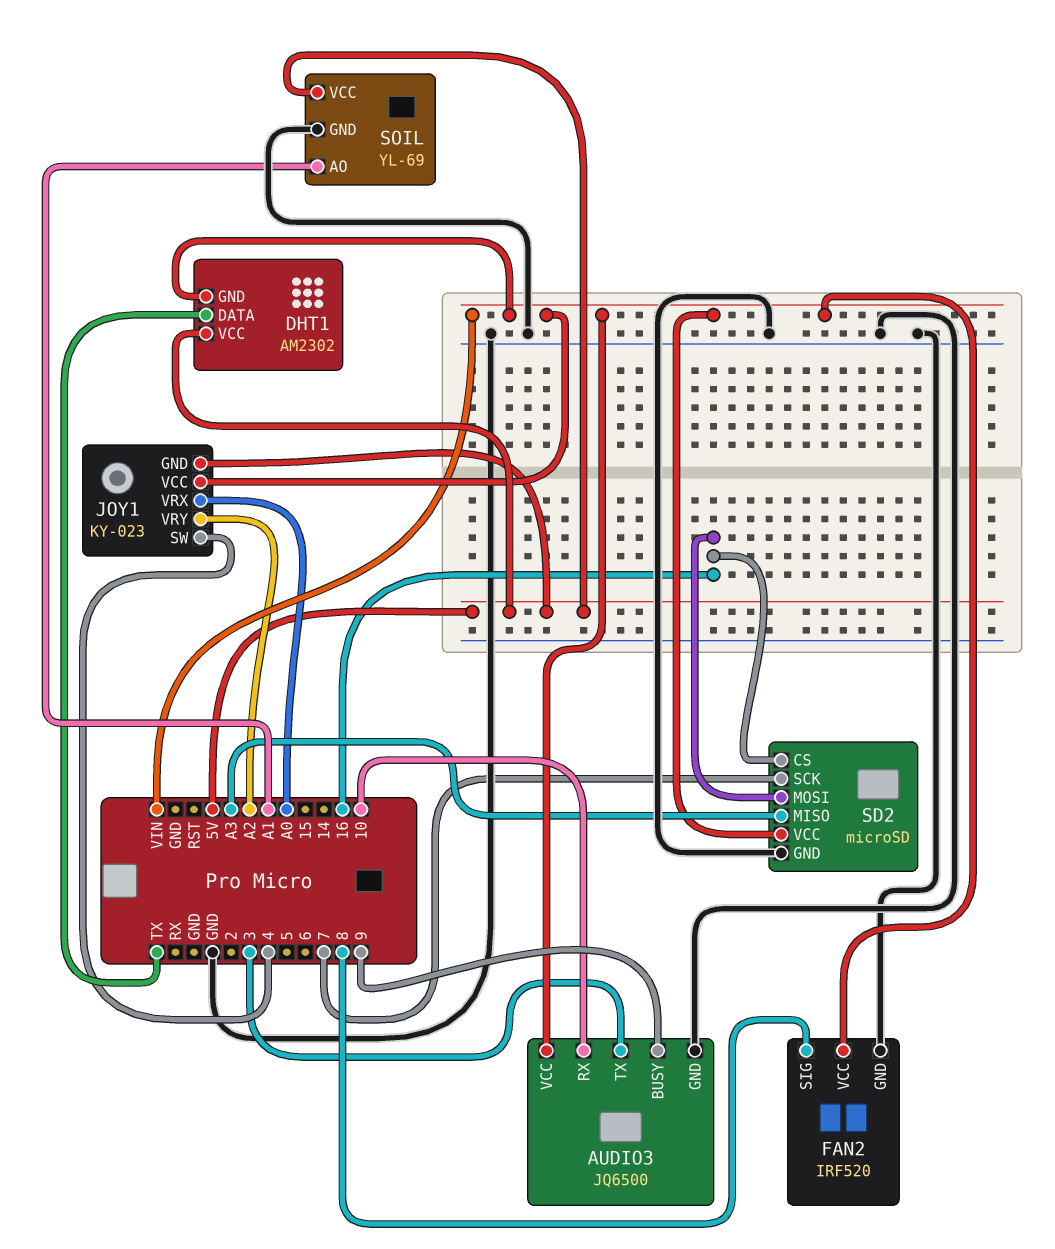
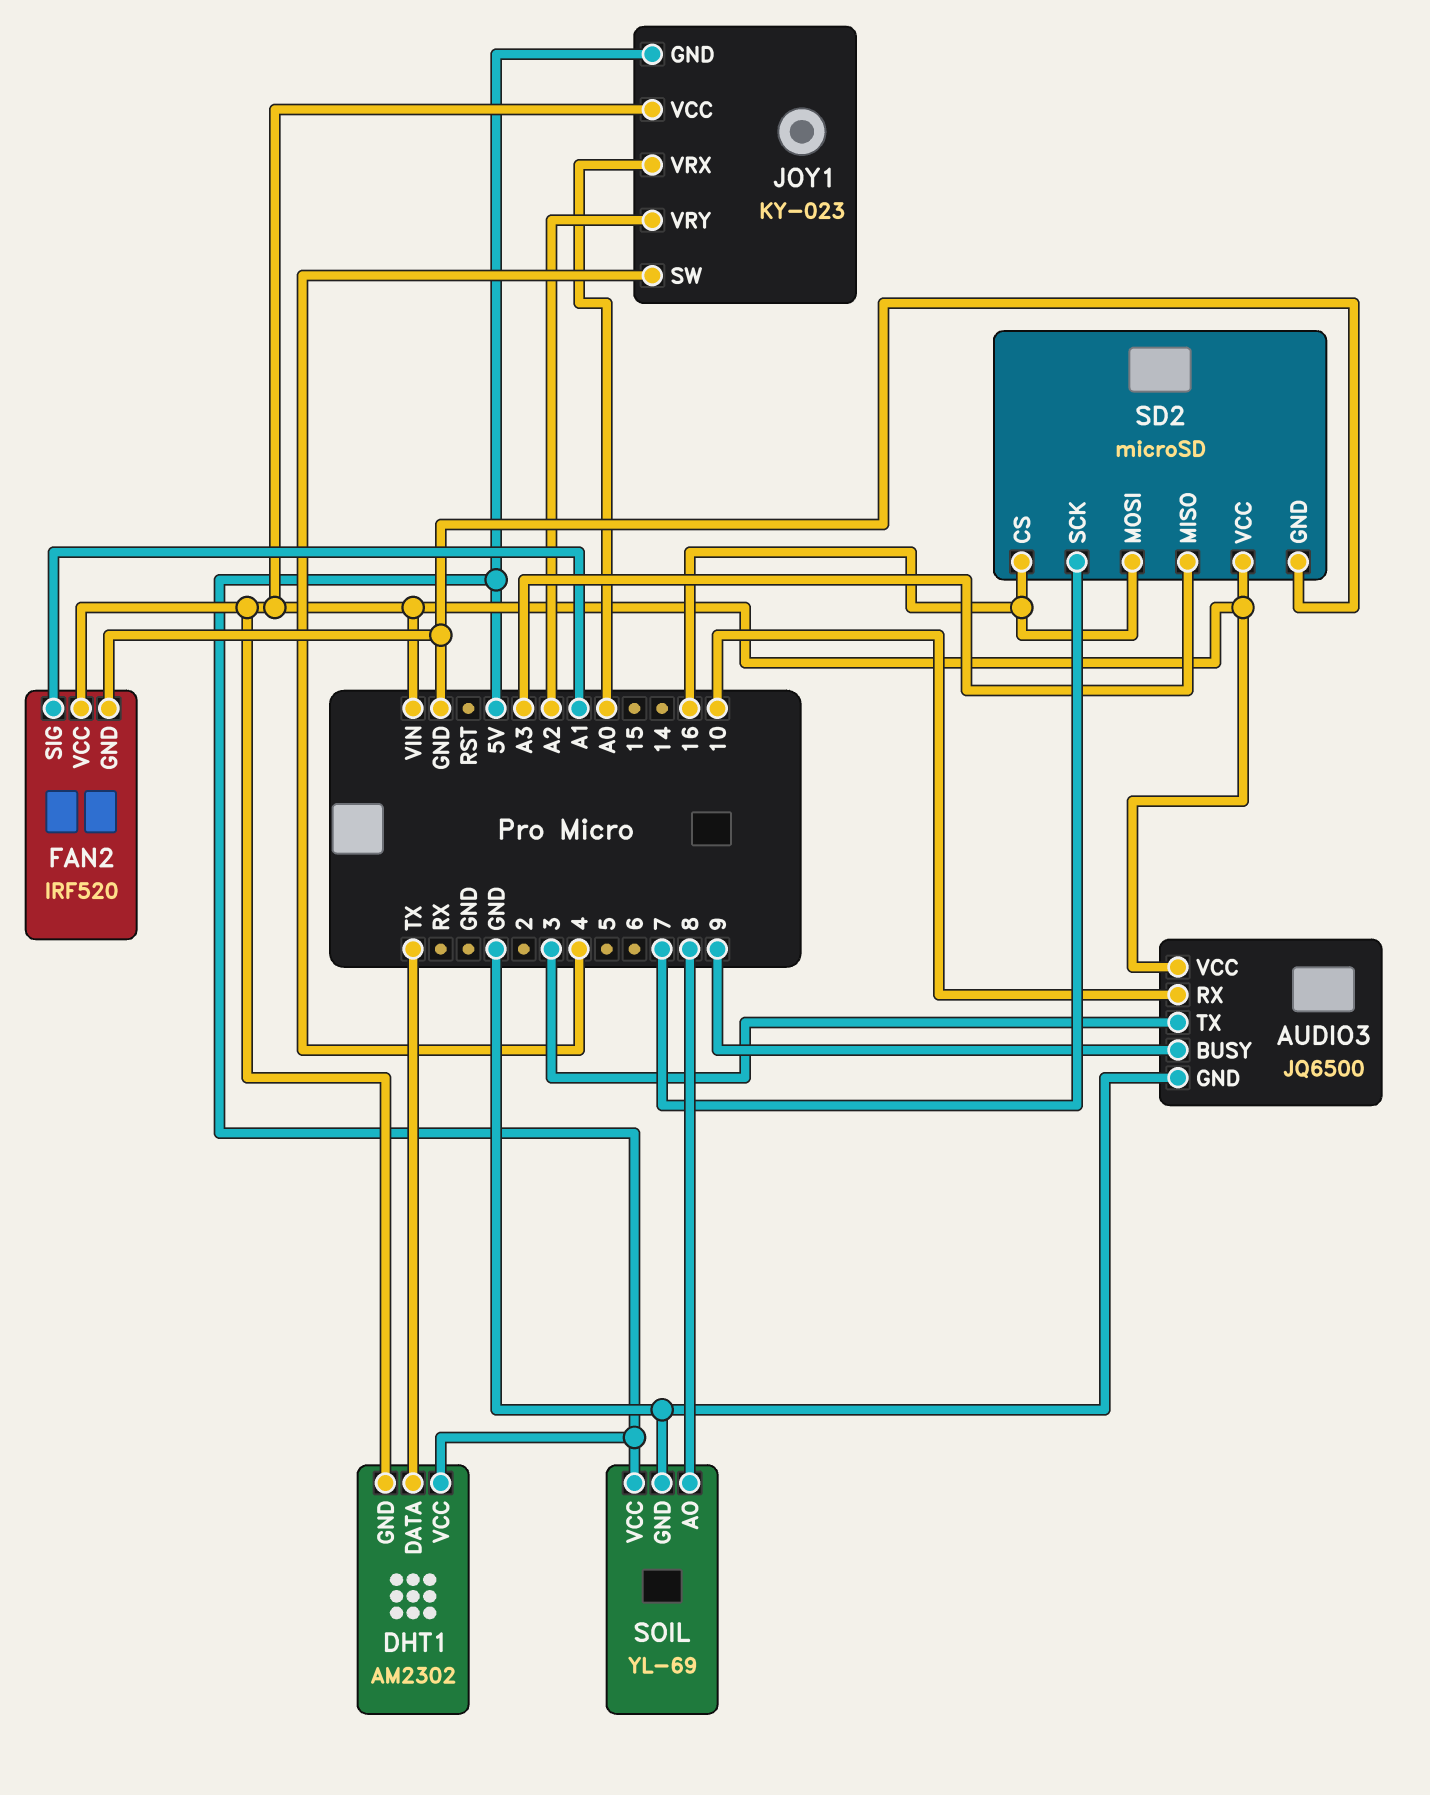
FAN2 pin SIG: 8 -> A1
SOIL pin AO: A1 -> 8

